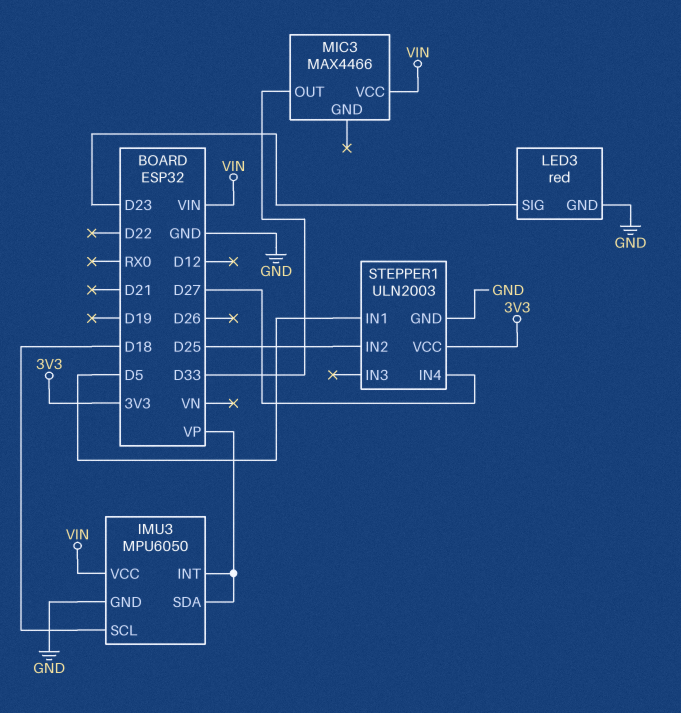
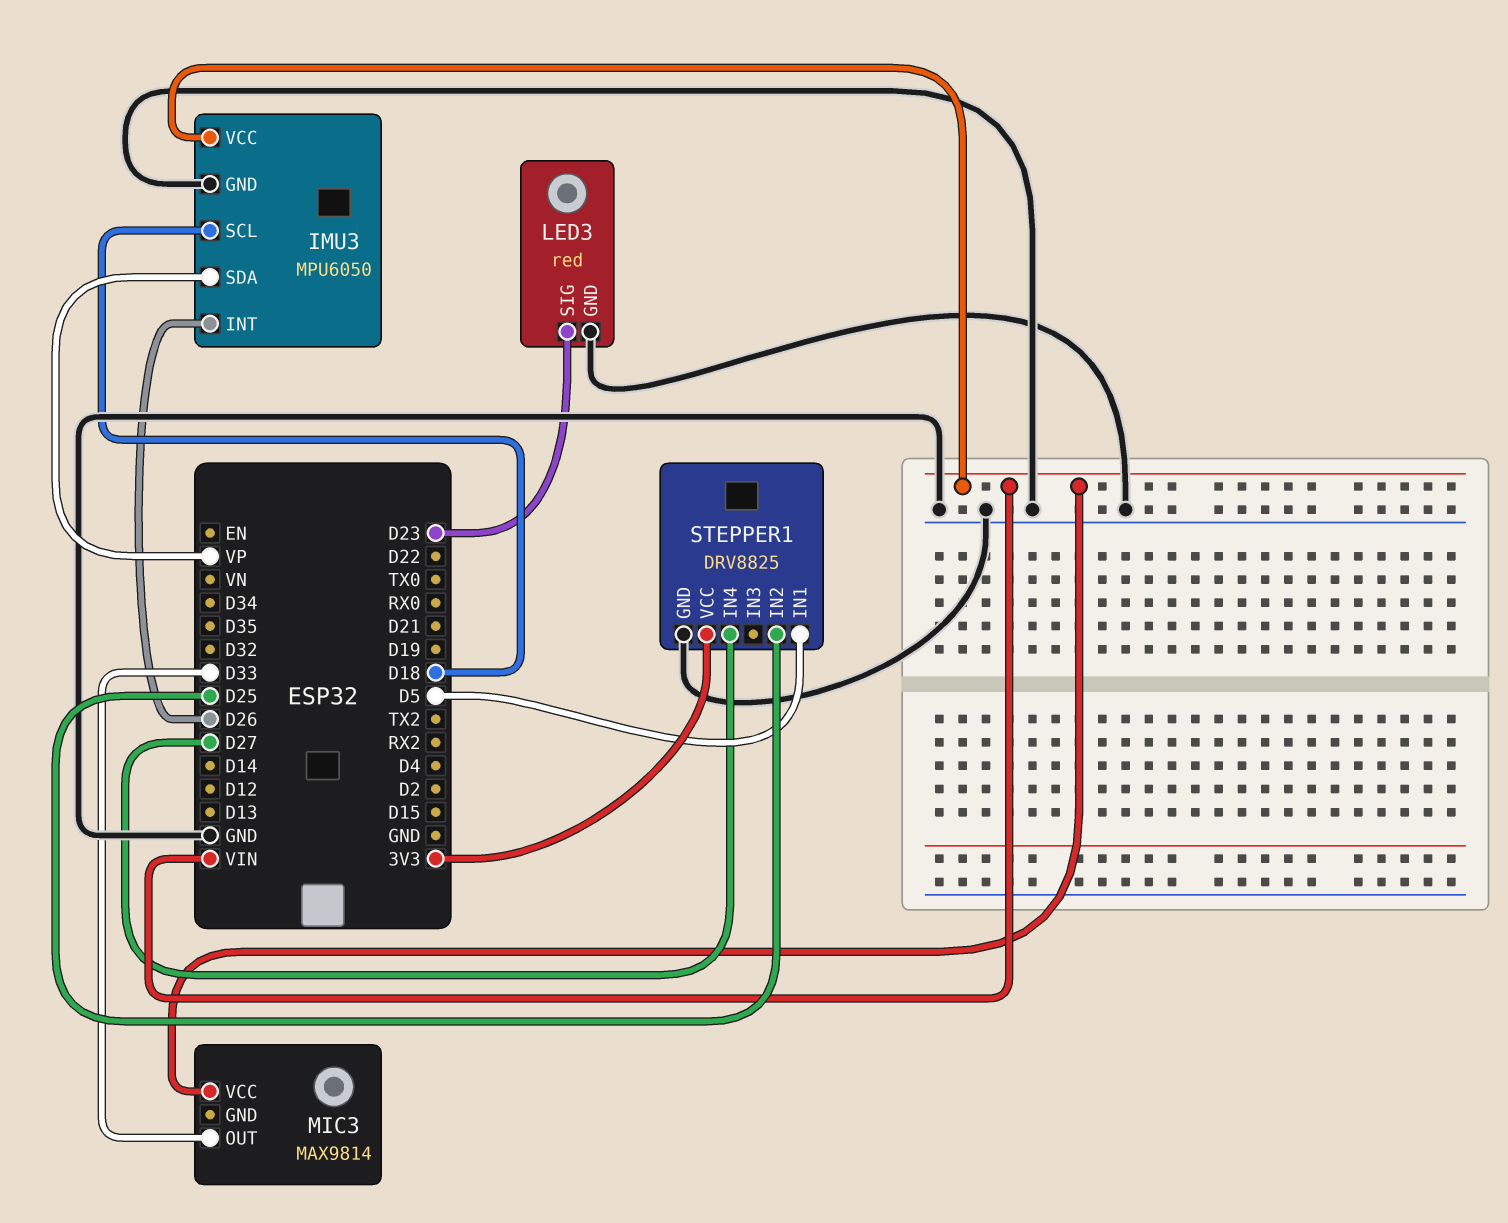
IMU3 pin INT: VP -> D26
MIC3: MAX4466 -> MAX9814
STEPPER1: ULN2003 -> DRV8825

